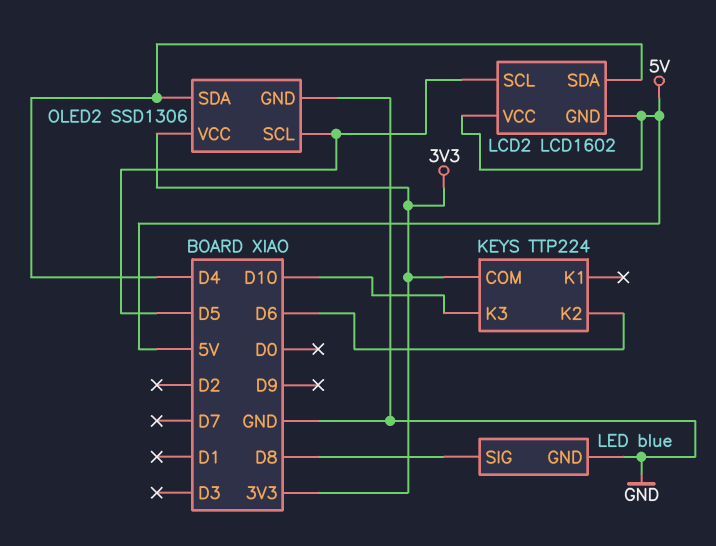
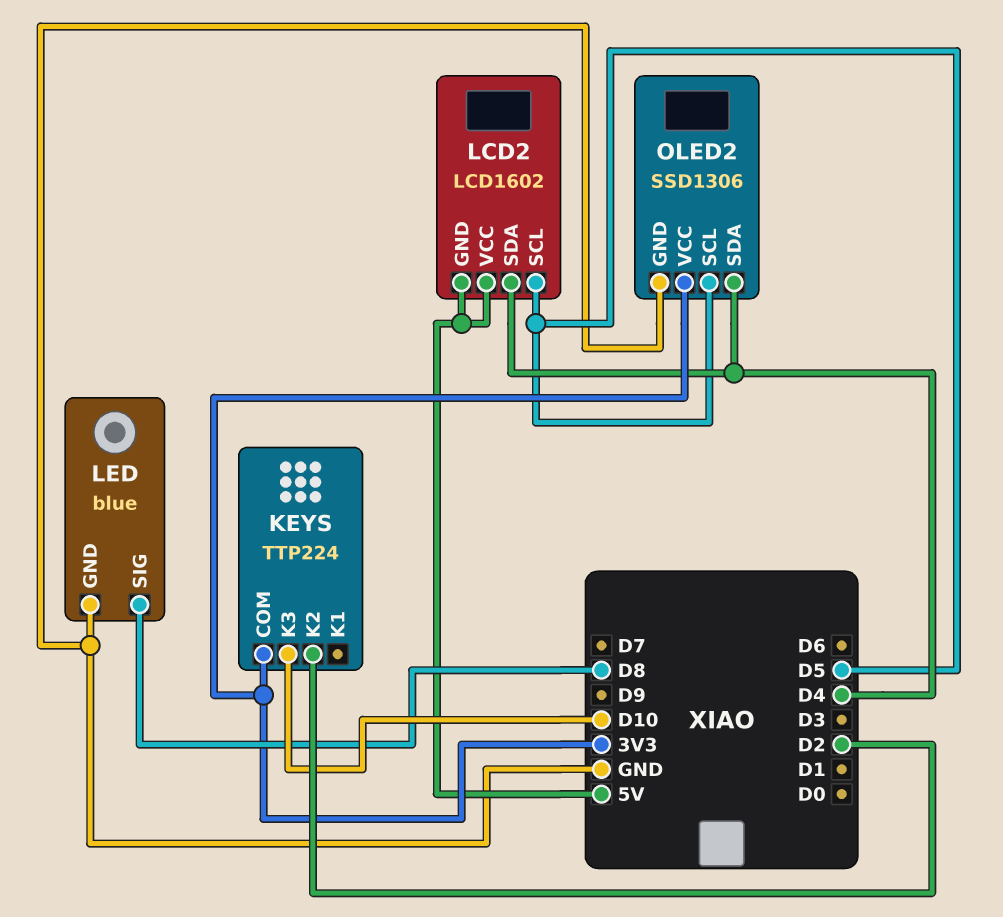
KEYS pin K2: D6 -> D2

